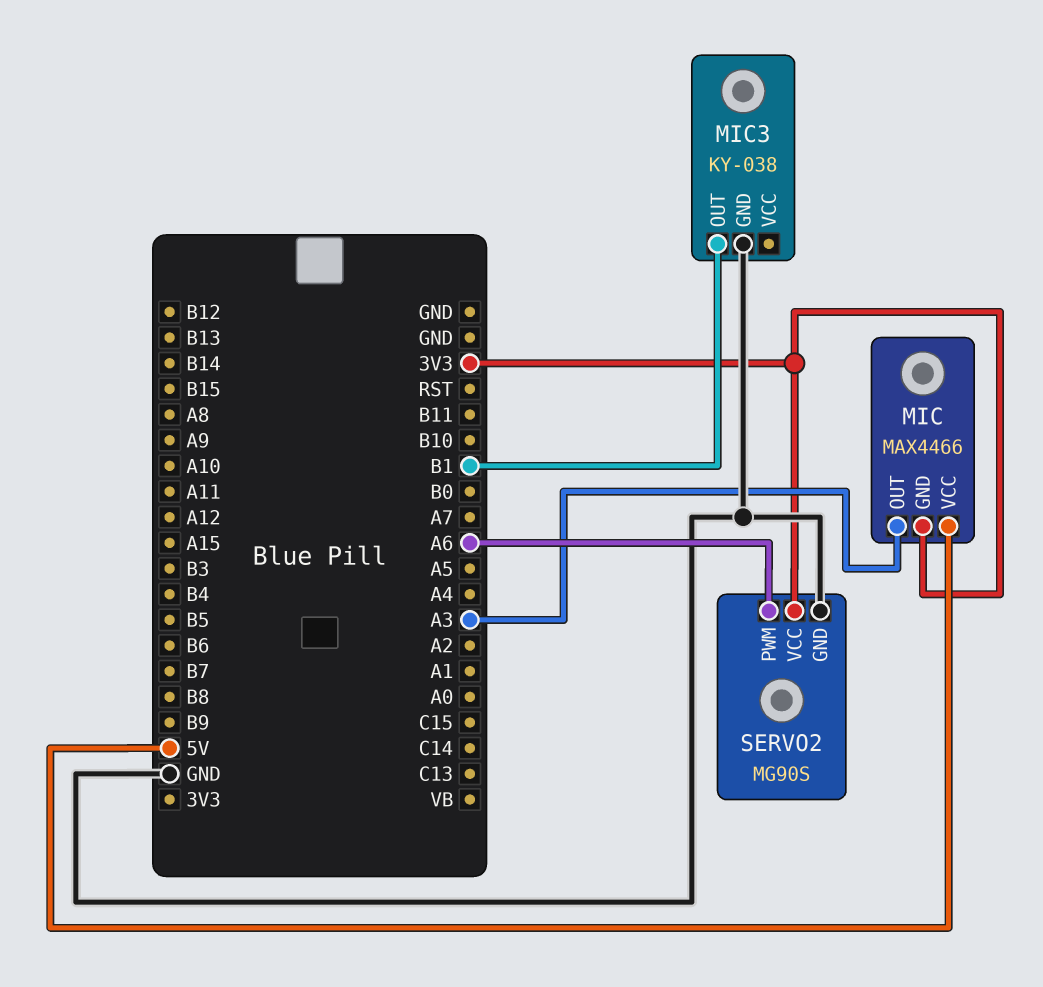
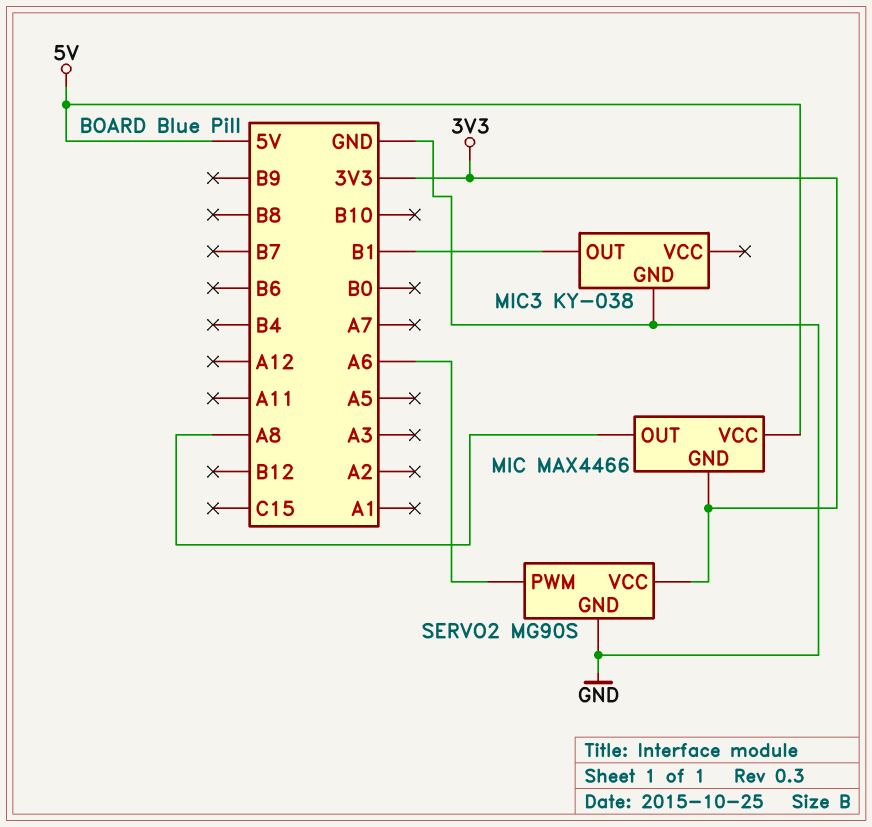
MIC pin OUT: A3 -> A8

